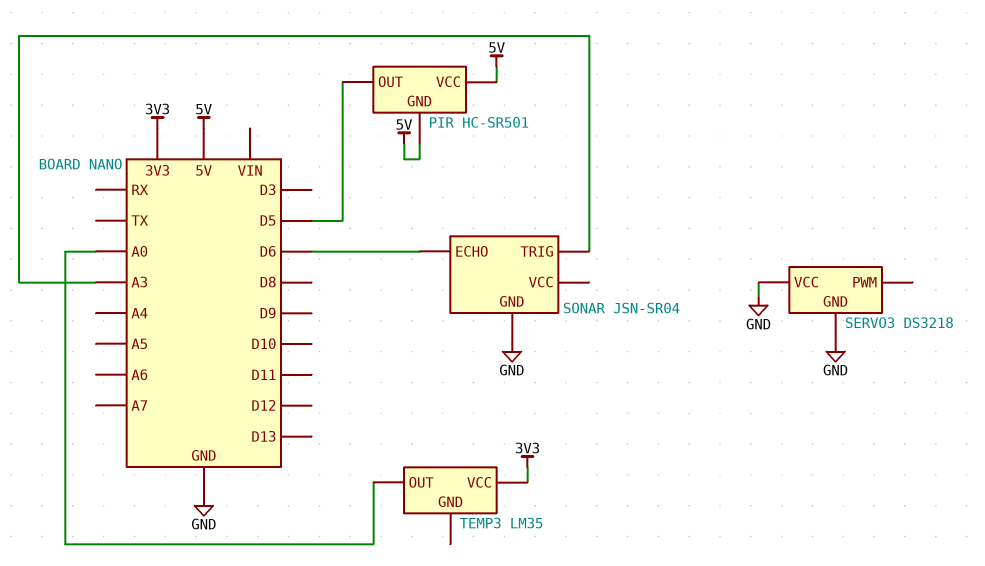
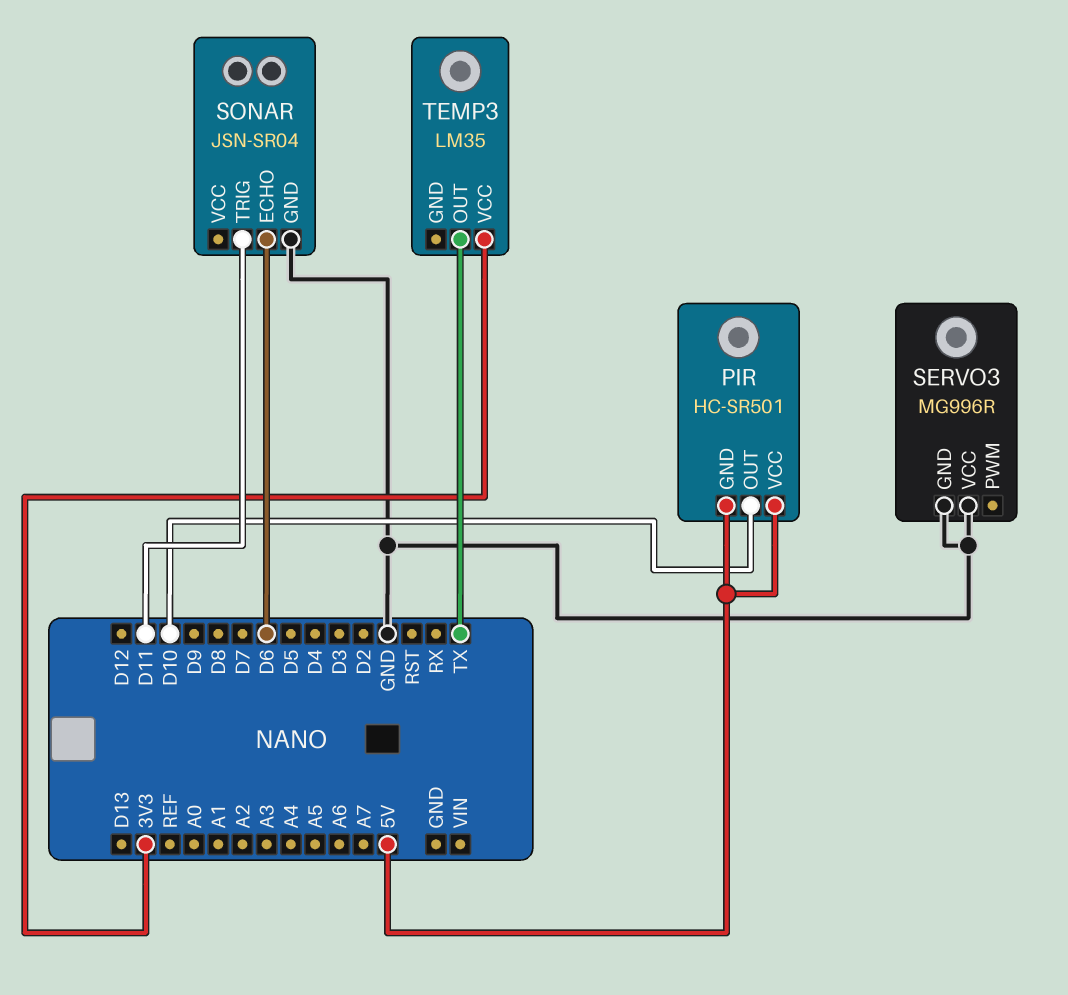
PIR pin OUT: D5 -> D10
SERVO3: DS3218 -> MG996R
SONAR pin TRIG: A3 -> D11
TEMP3 pin OUT: A0 -> TX

